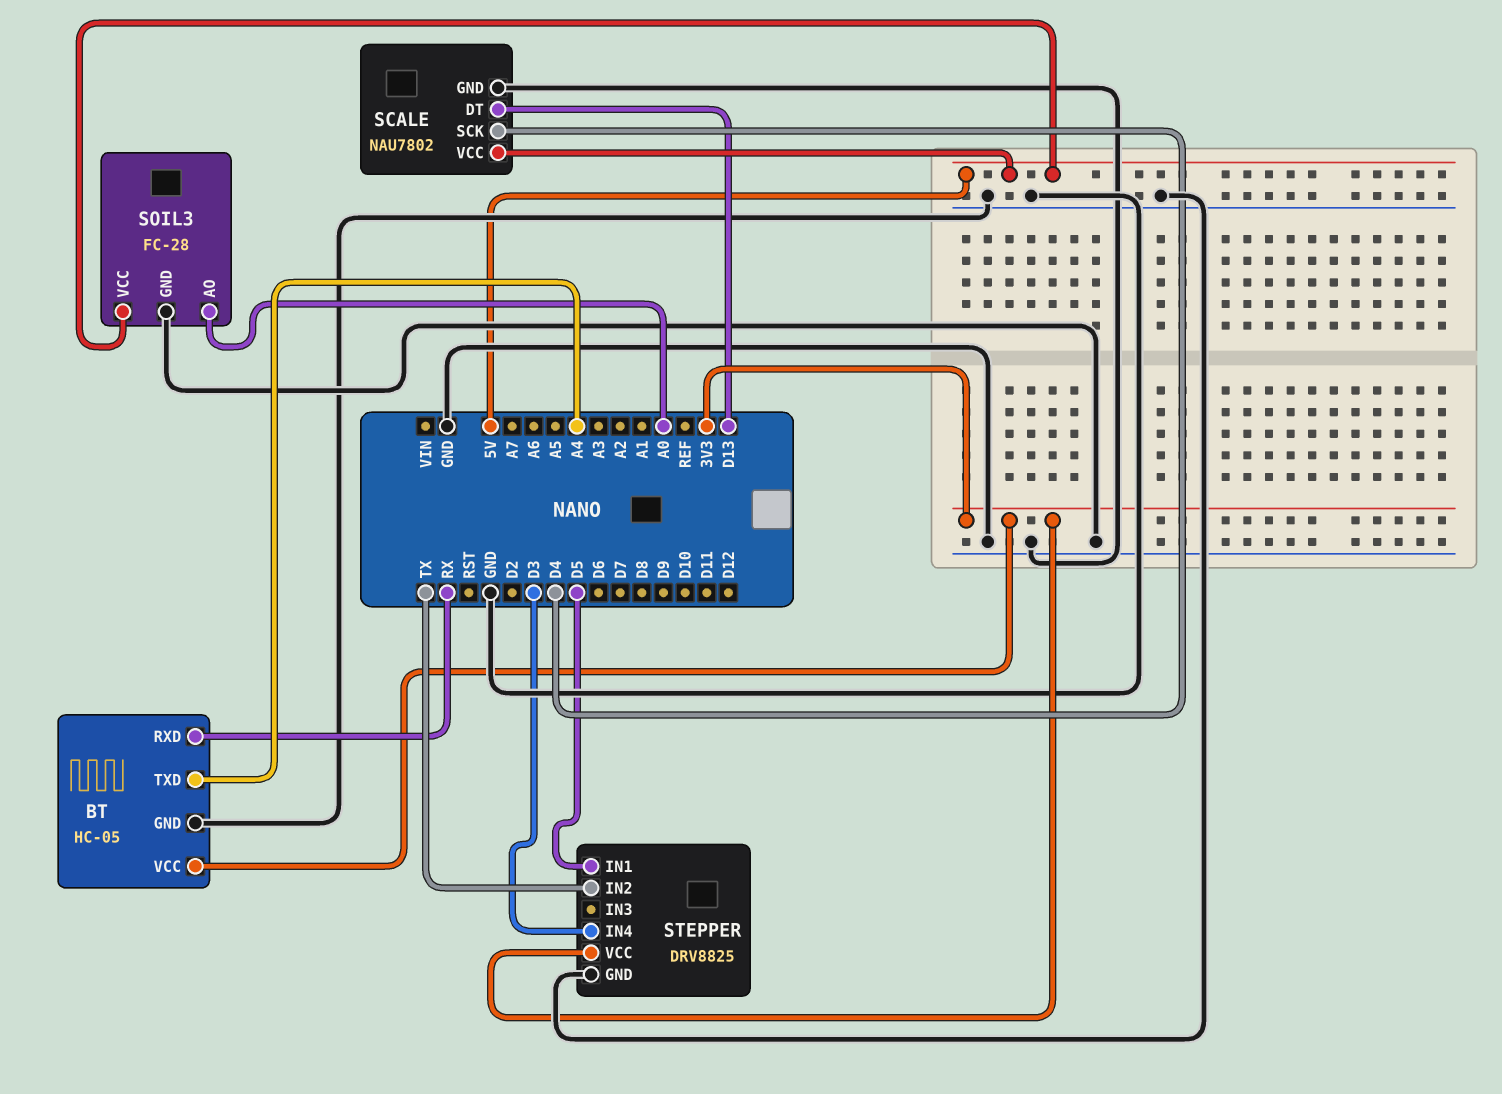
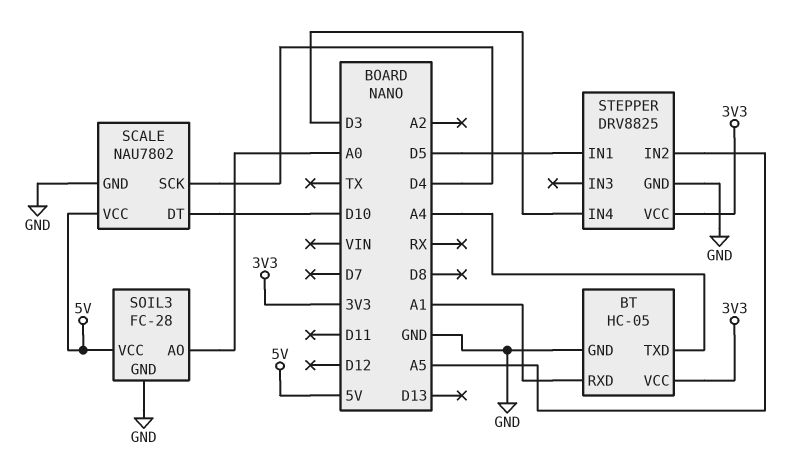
BT pin RXD: RX -> A1
SCALE pin DT: D13 -> D10
STEPPER pin IN2: TX -> A5

